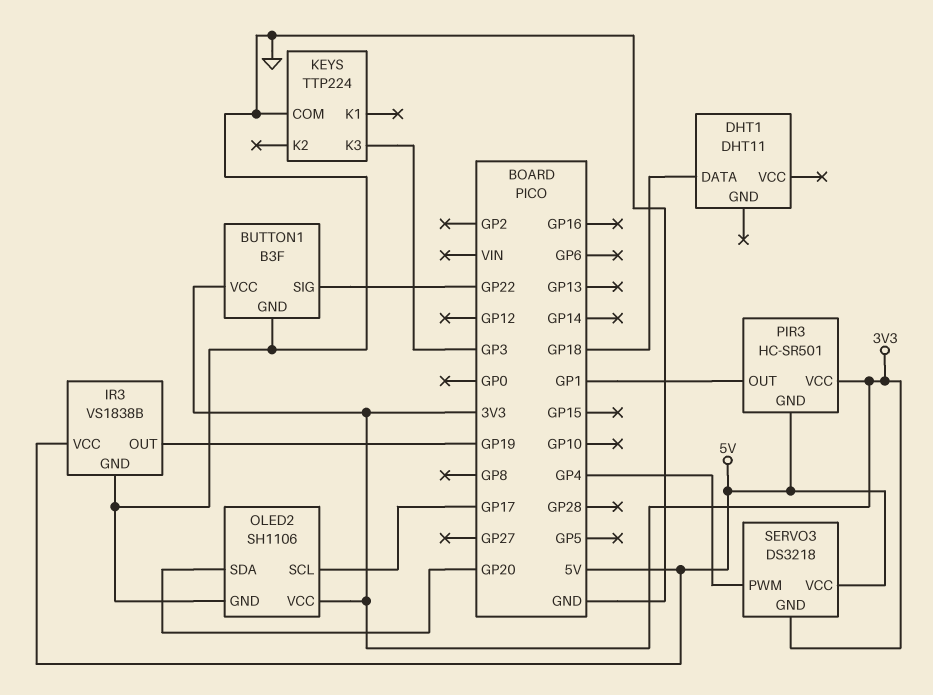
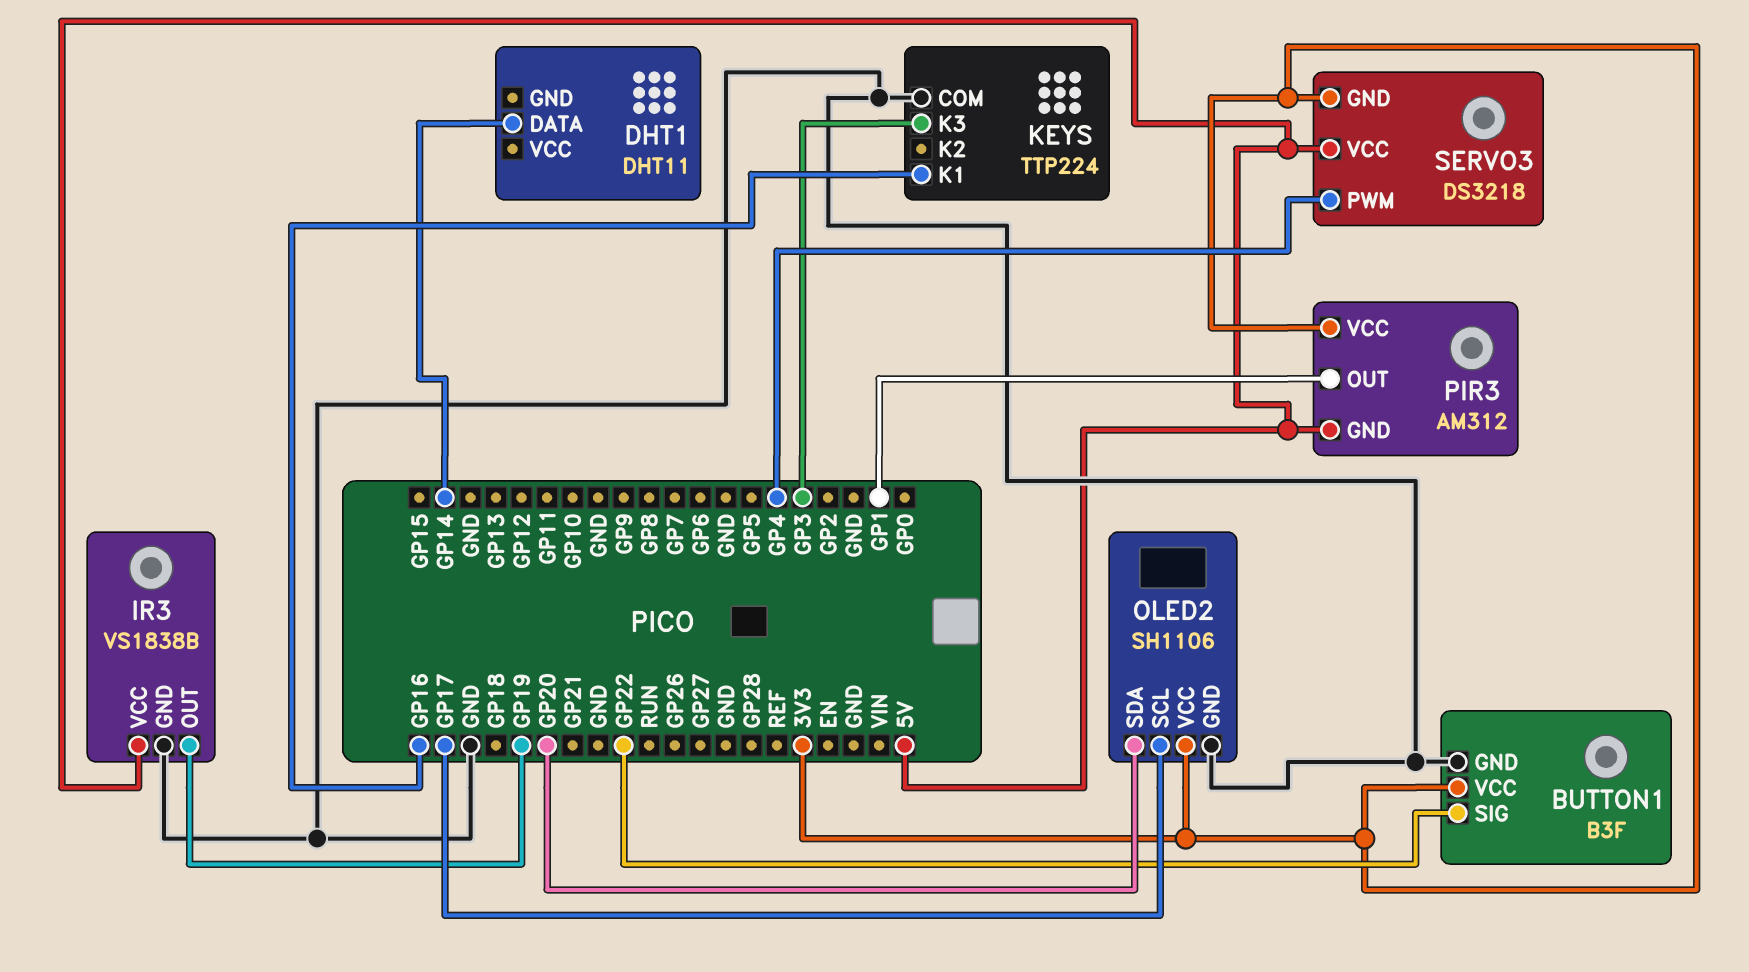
DHT1 pin DATA: GP18 -> GP14
KEYS pin K1: none -> GP16
PIR3: HC-SR501 -> AM312

